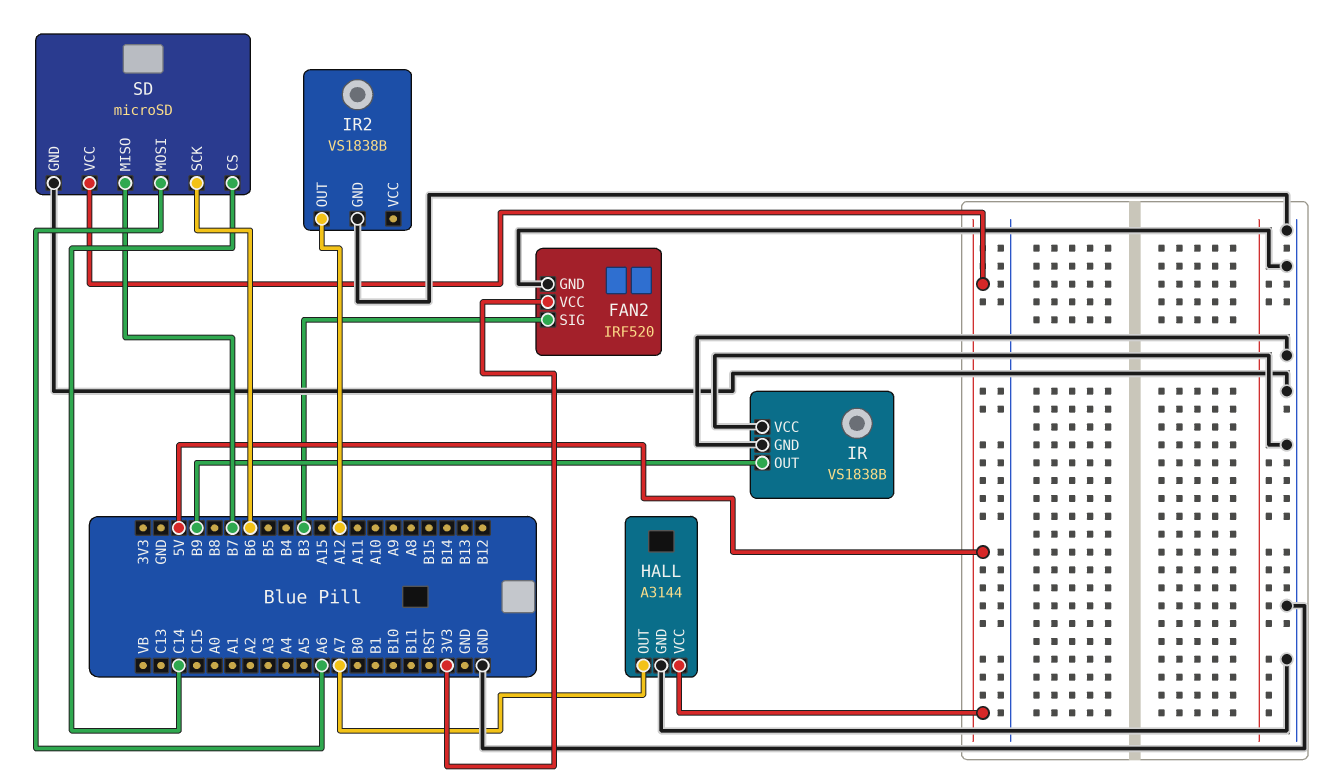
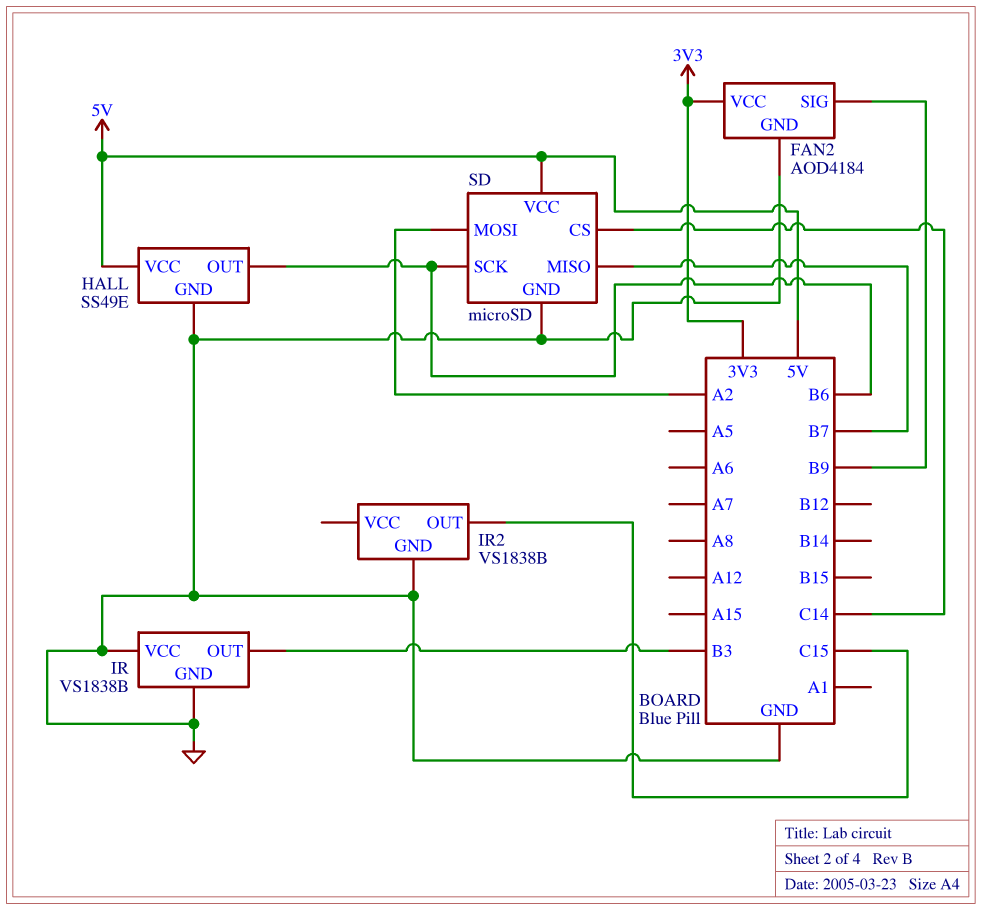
FAN2: IRF520 -> AOD4184
FAN2 pin SIG: B3 -> B9
HALL: A3144 -> SS49E
HALL pin OUT: A7 -> B6
IR pin OUT: B9 -> B3
IR2 pin OUT: A12 -> C15
SD pin MOSI: A6 -> A2

